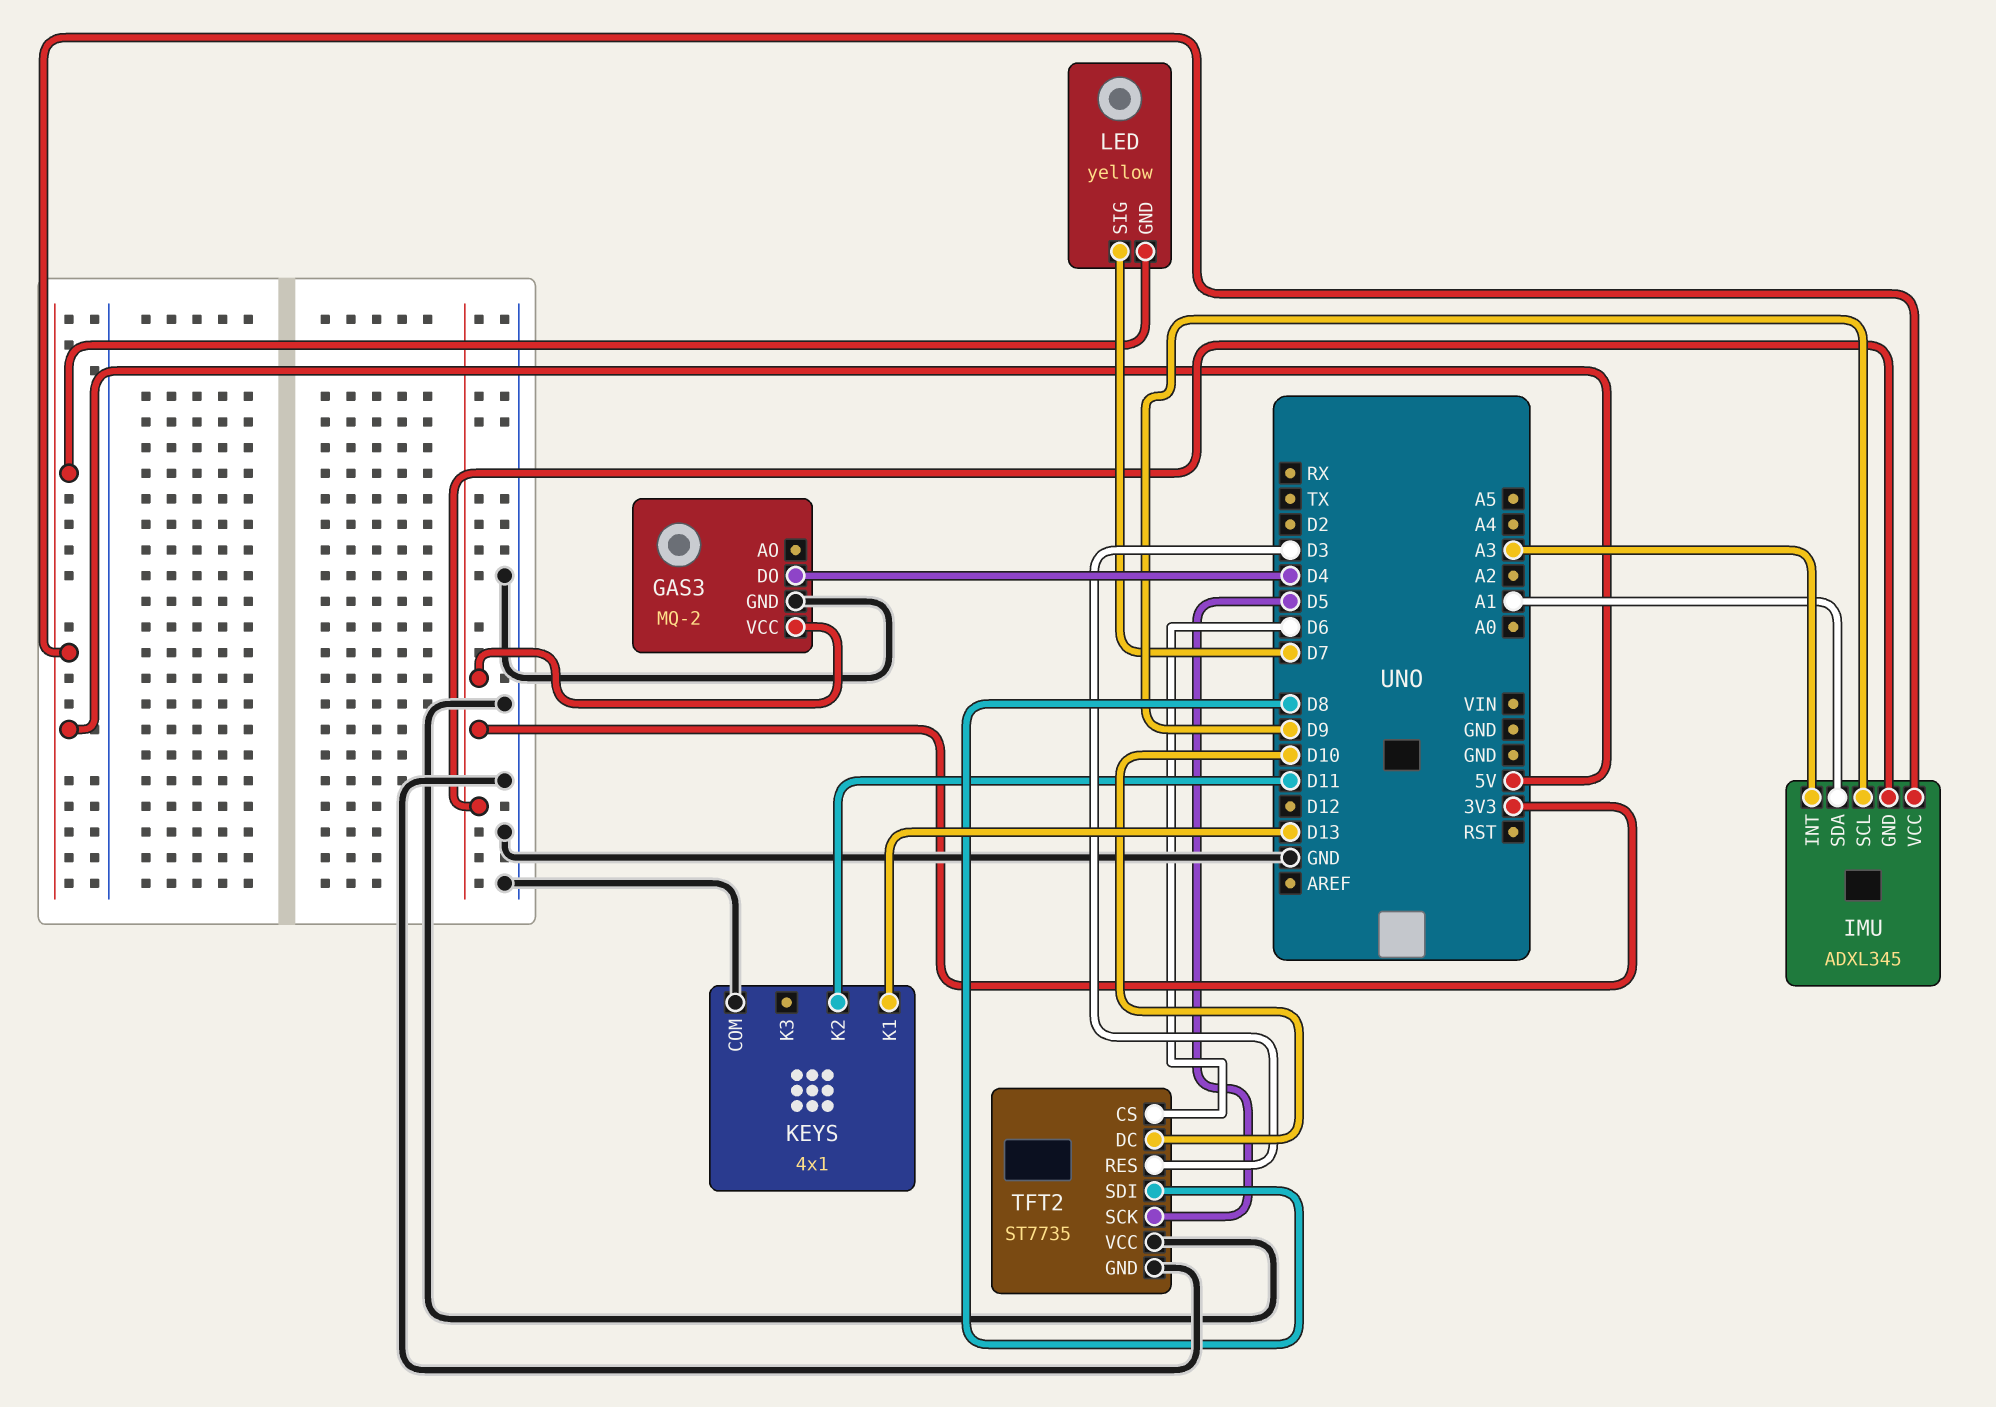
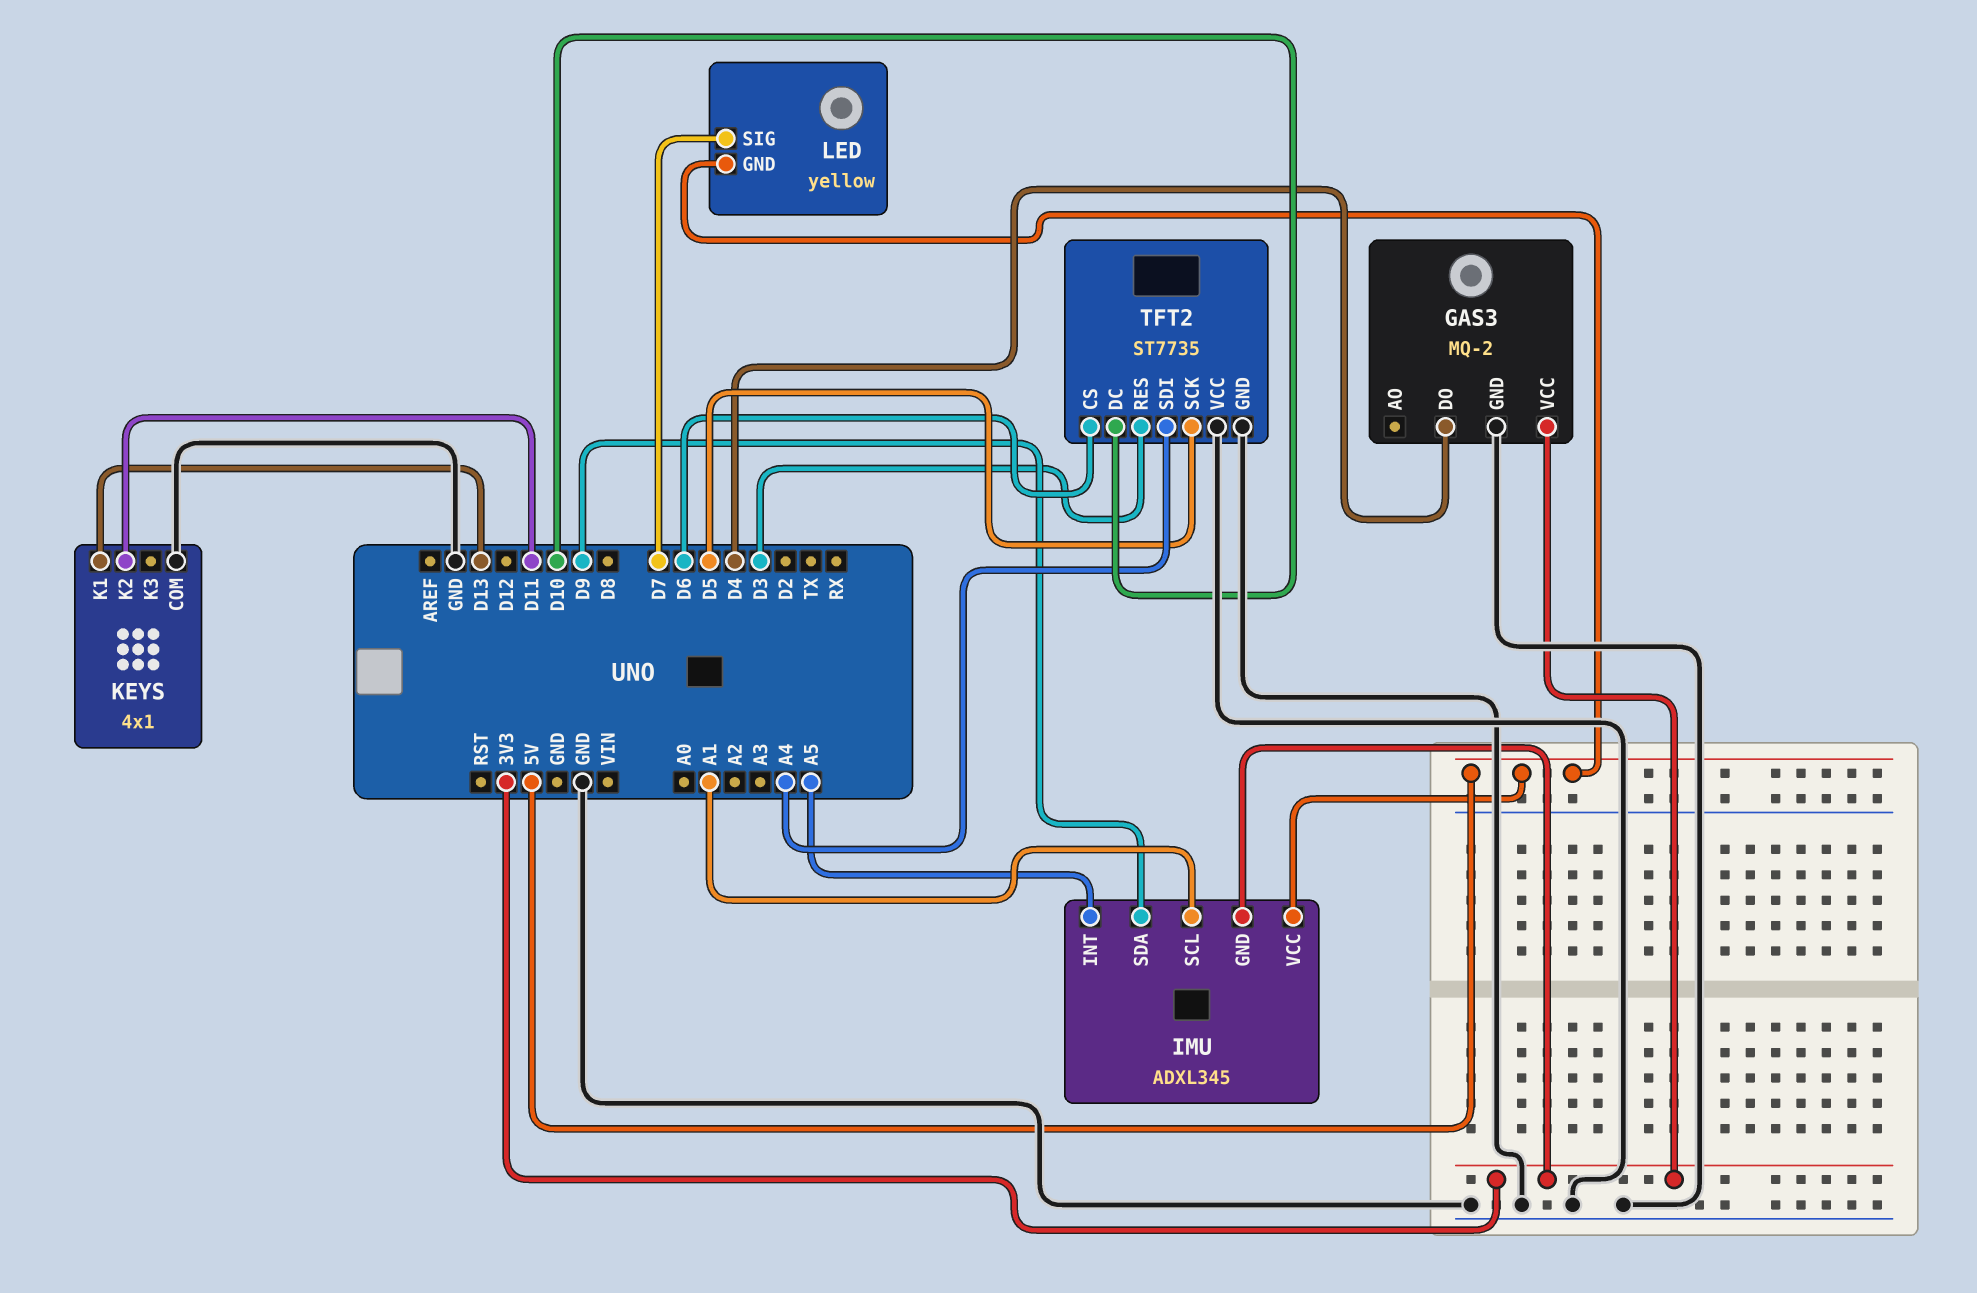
IMU pin INT: A3 -> A5
IMU pin SCL: D9 -> A1
IMU pin SDA: A1 -> D9
TFT2 pin SDI: D8 -> A4

